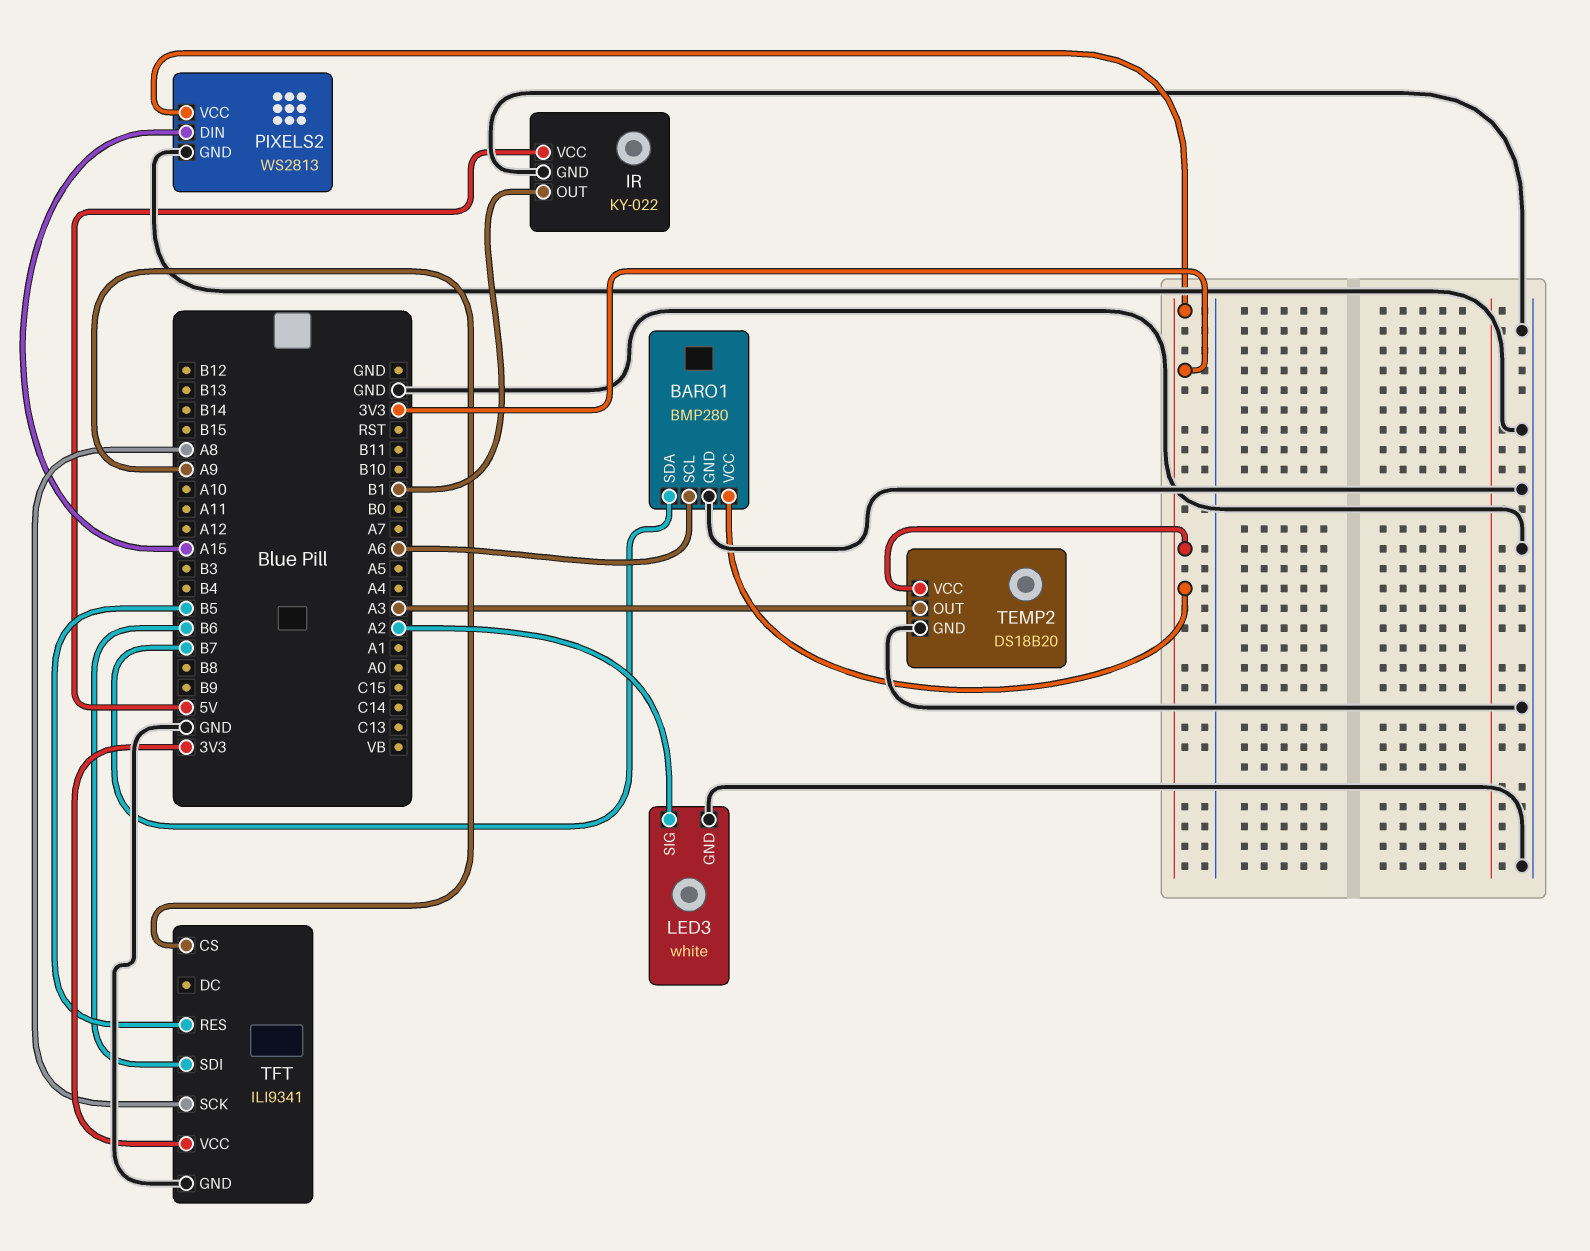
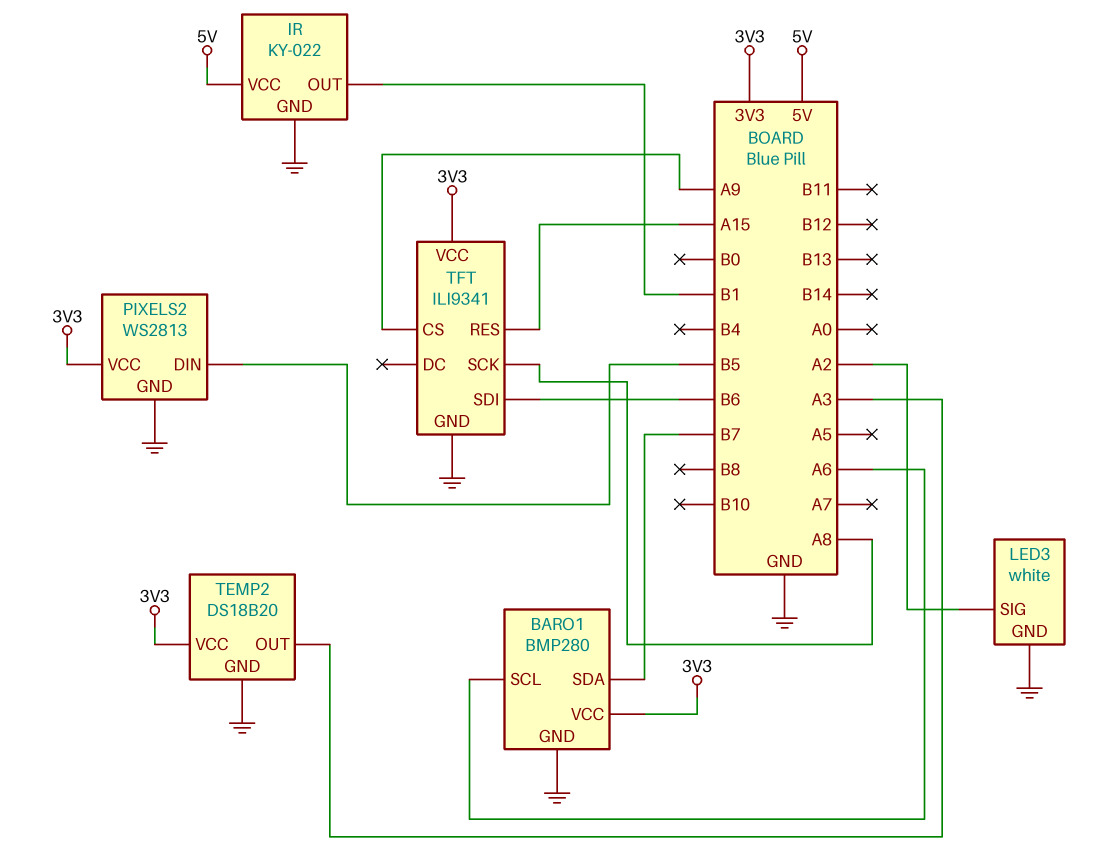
PIXELS2 pin DIN: A15 -> B5
TFT pin RES: B5 -> A15

